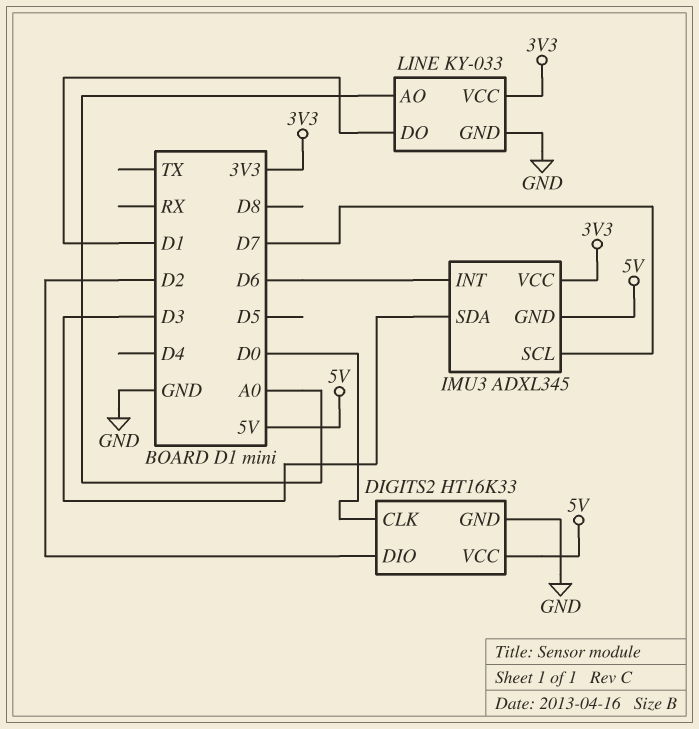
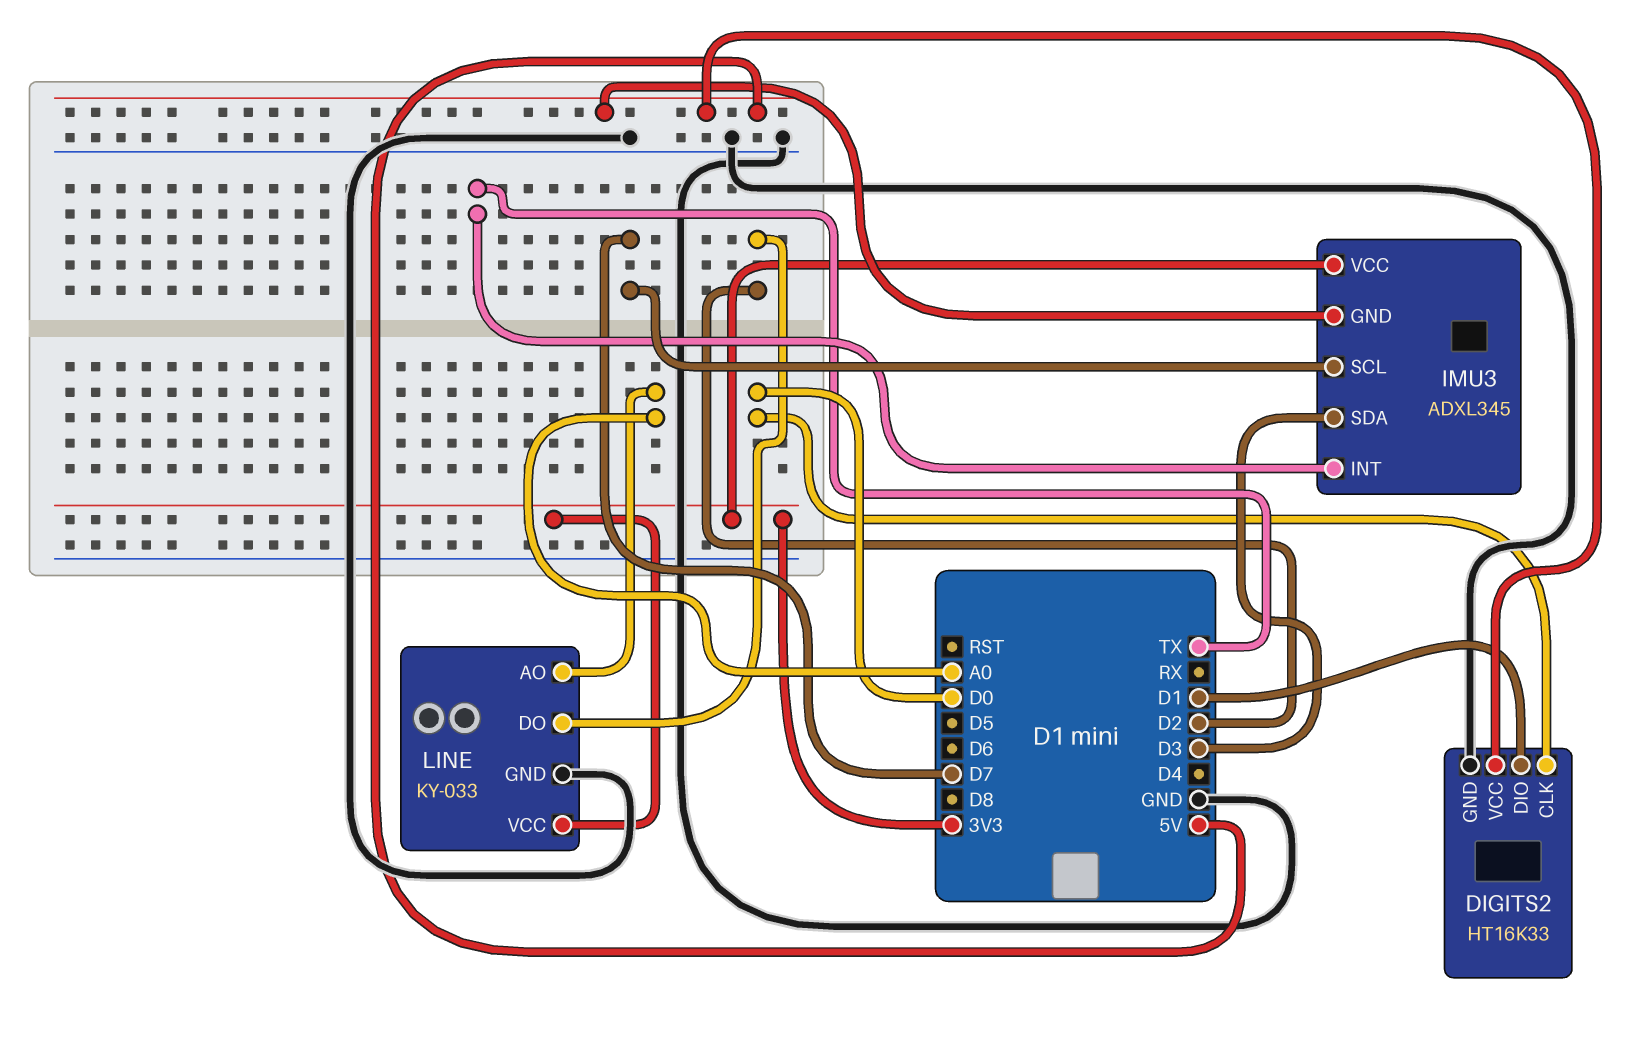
DIGITS2 pin DIO: D2 -> D1
IMU3 pin INT: D6 -> TX
LINE pin DO: D1 -> D2

